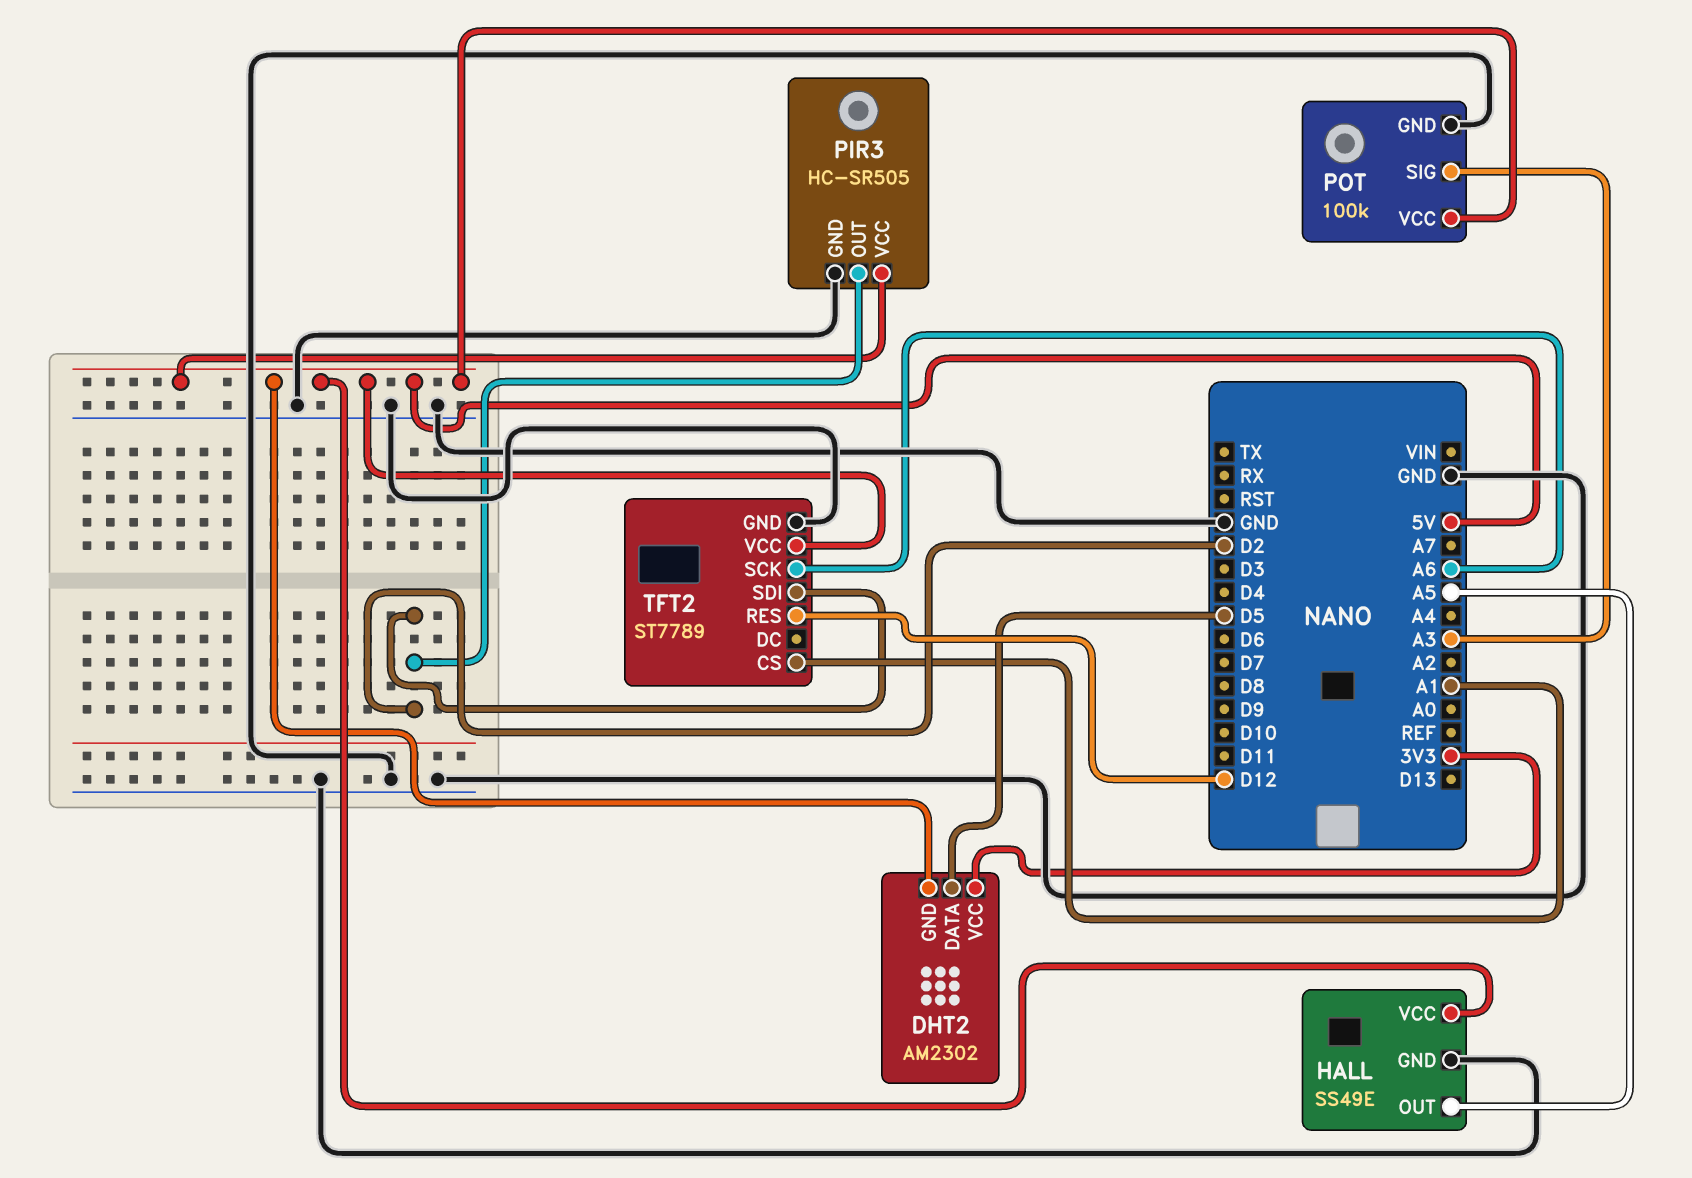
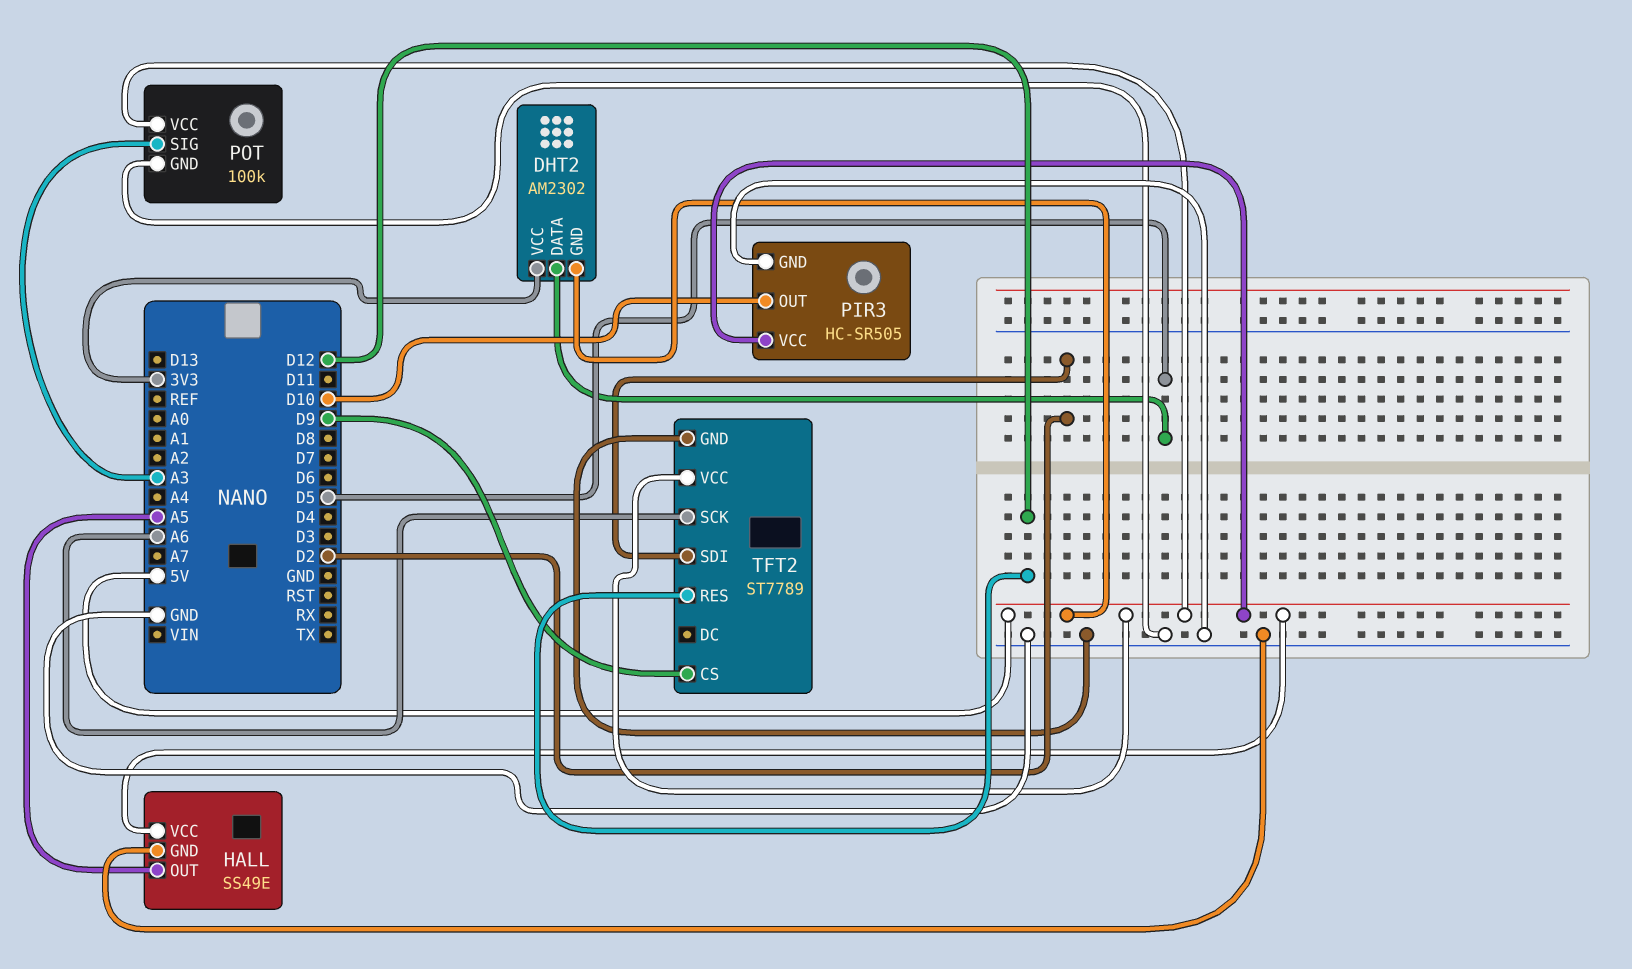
PIR3 pin OUT: D2 -> D10
TFT2 pin CS: A1 -> D9

